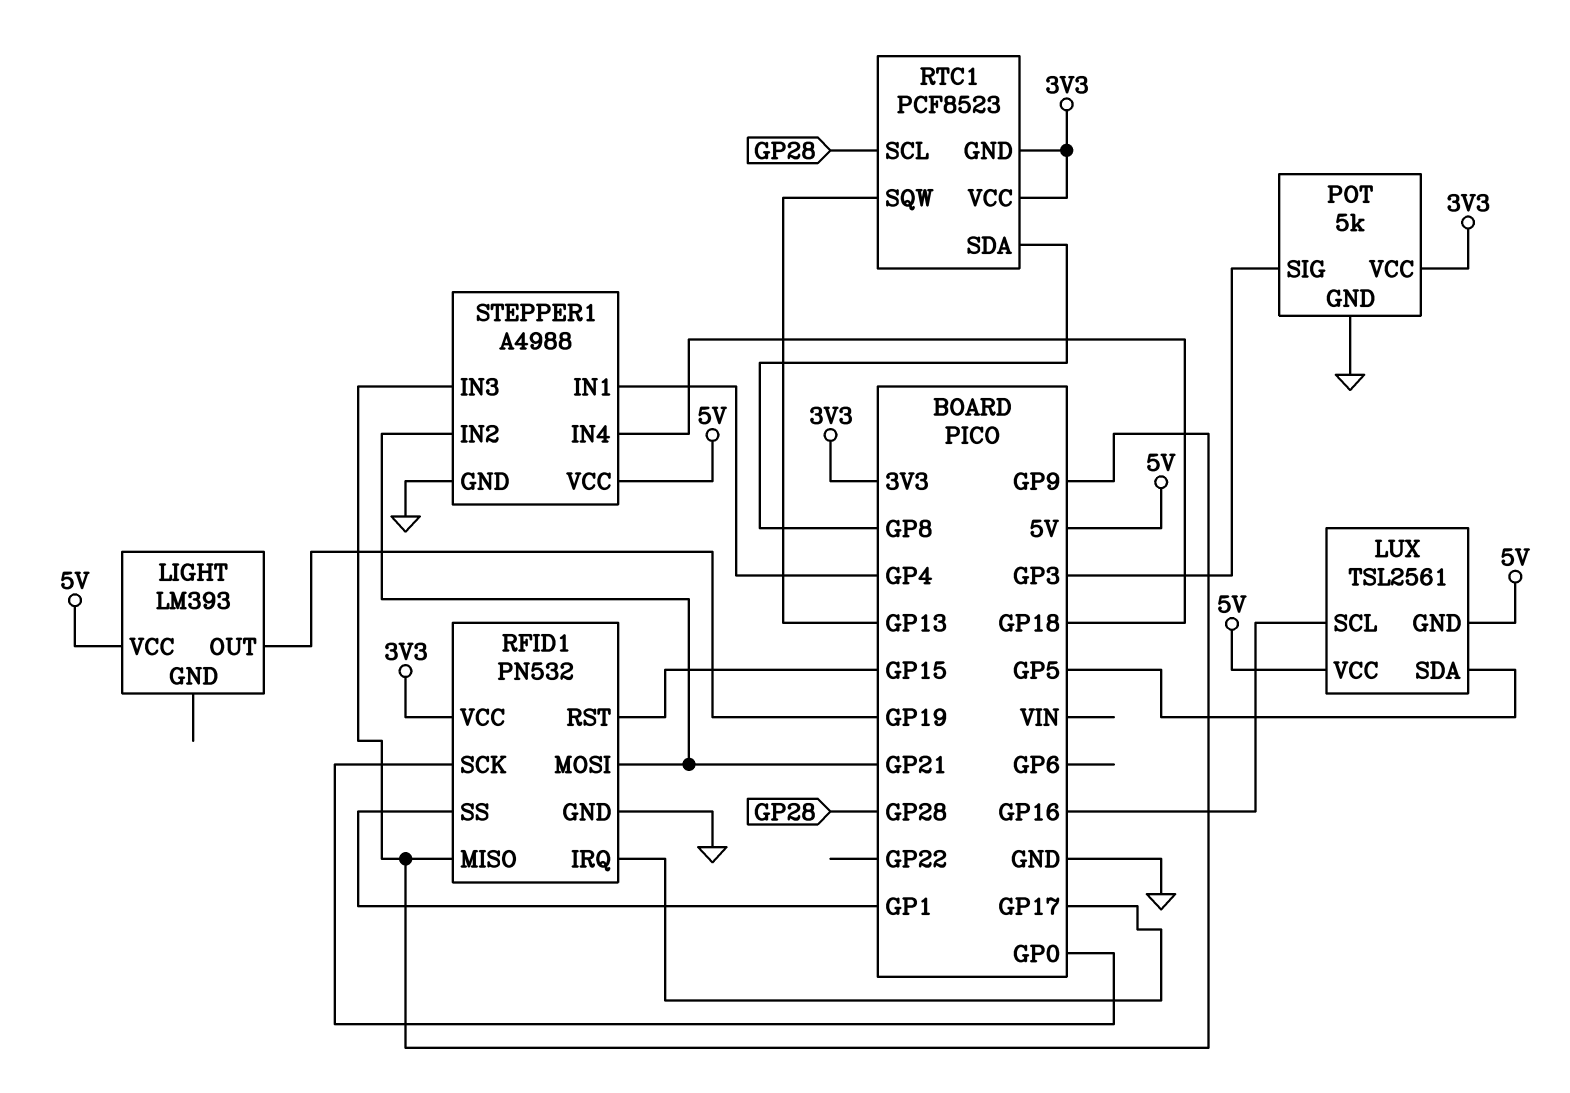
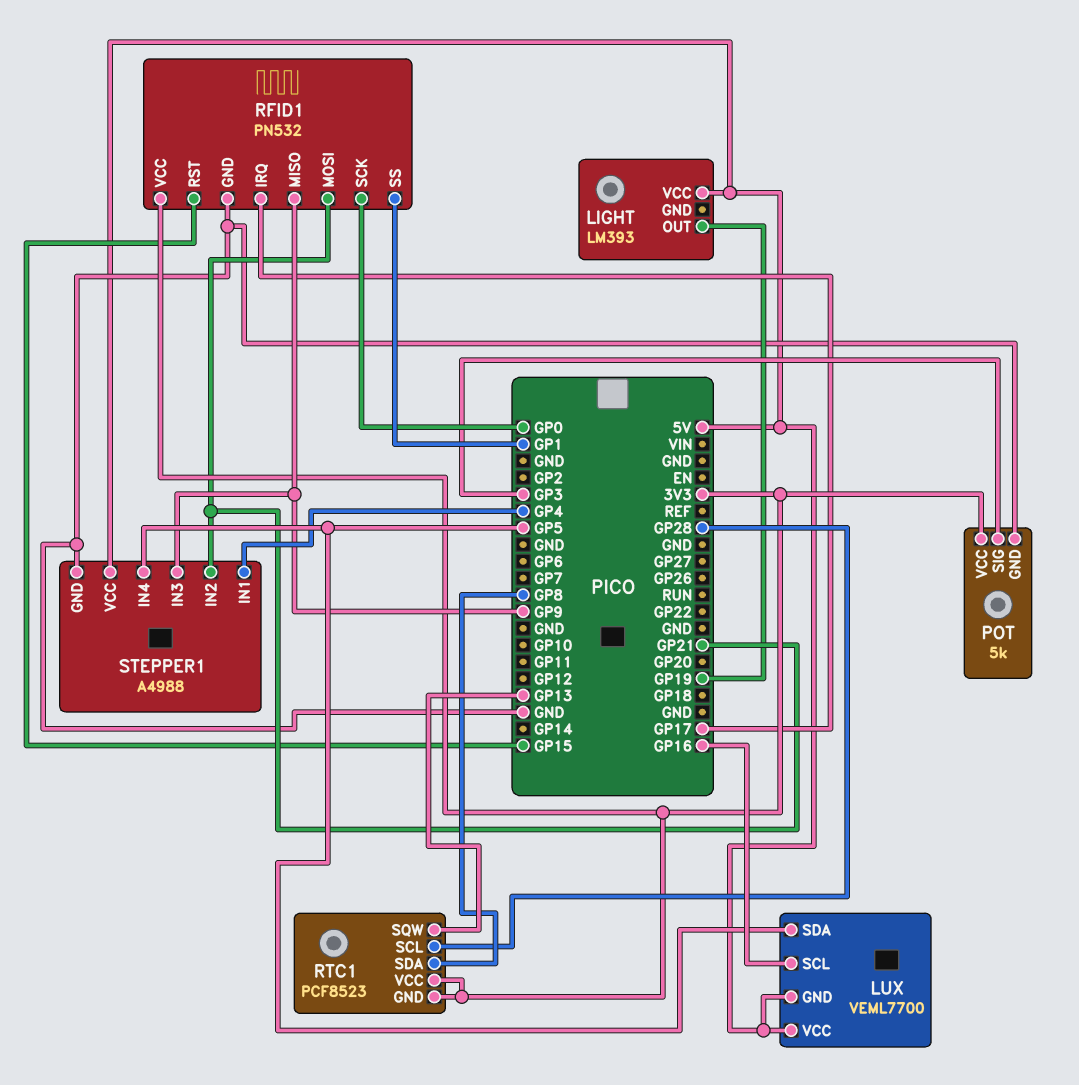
LUX: TSL2561 -> VEML7700
STEPPER1 pin IN4: GP18 -> GP5

